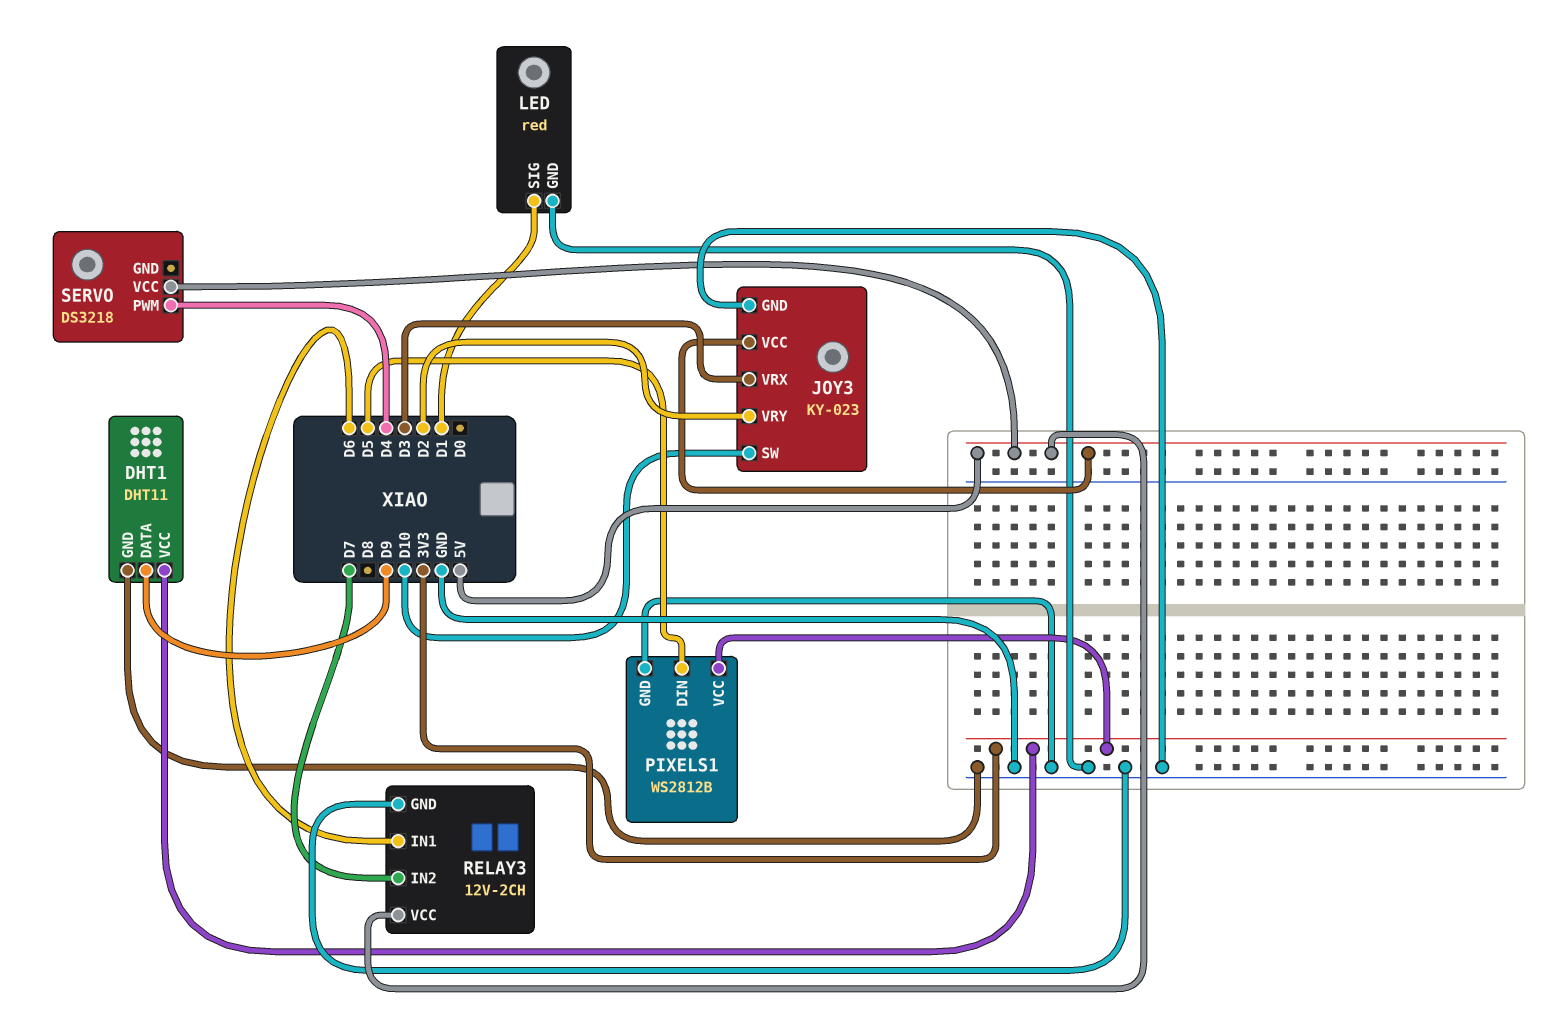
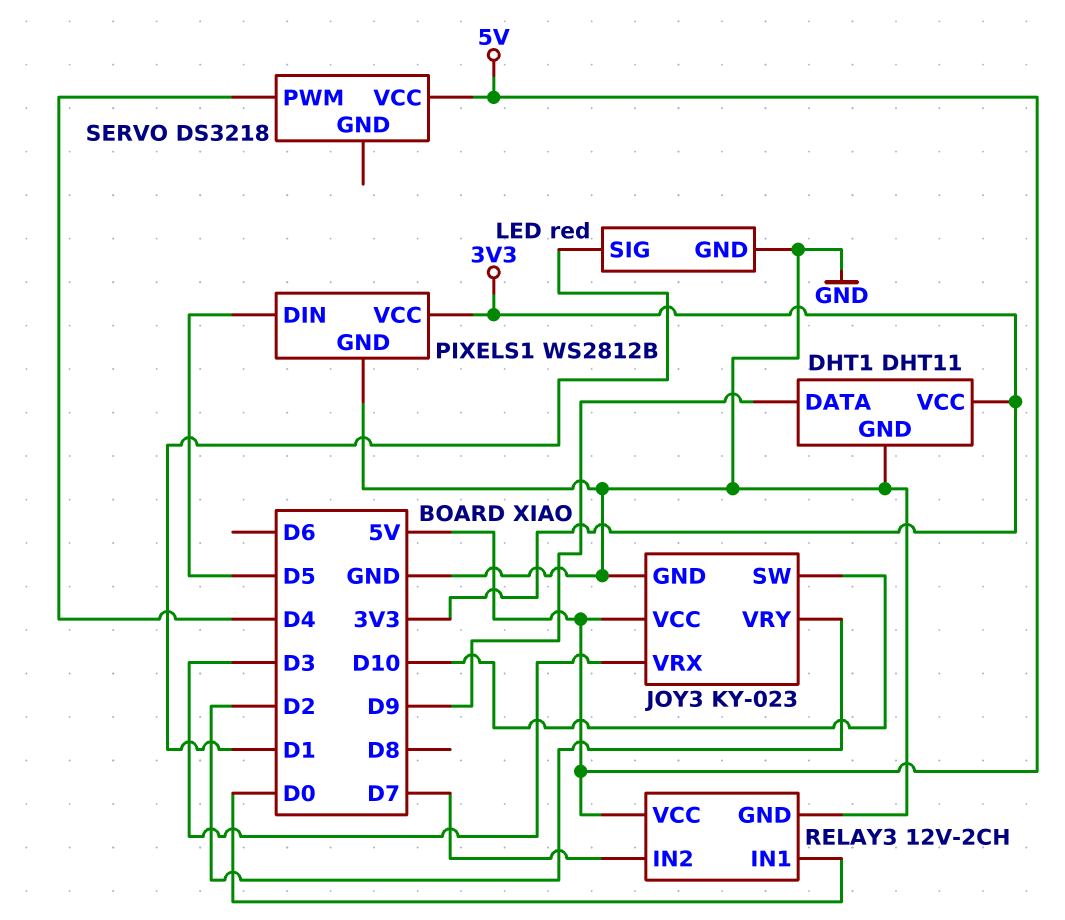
RELAY3 pin IN1: D6 -> D0

